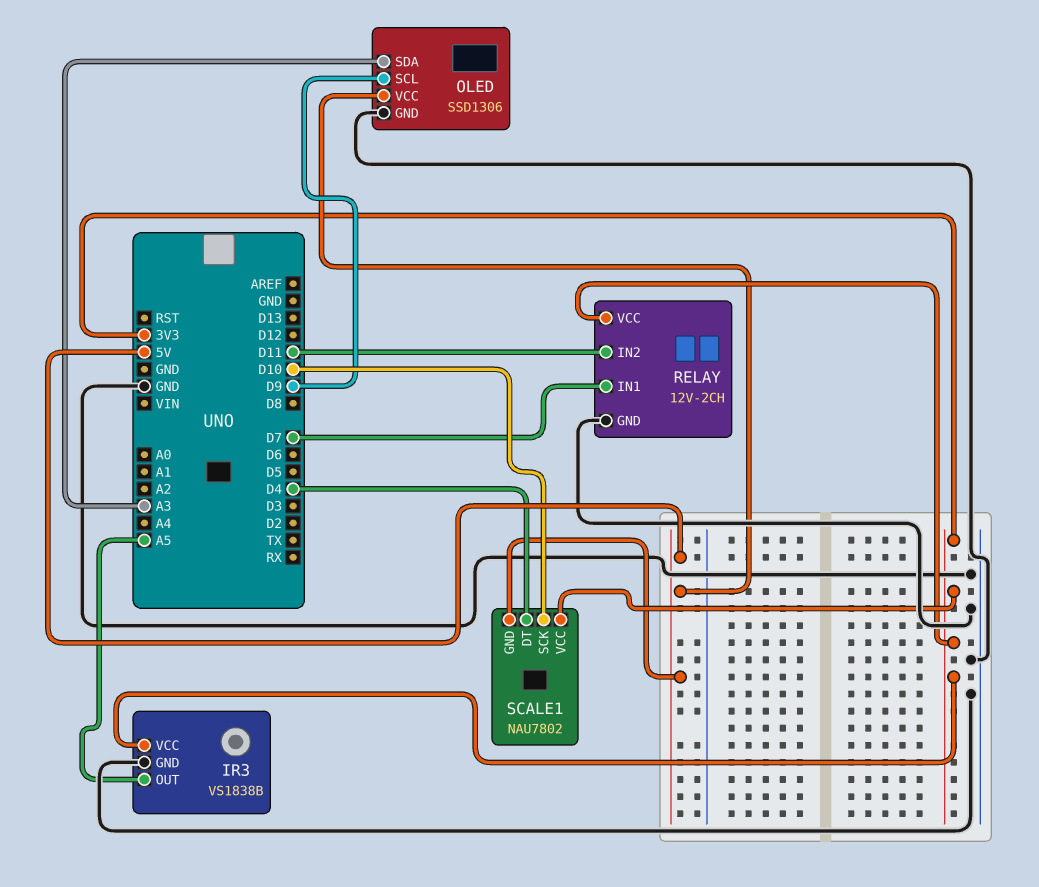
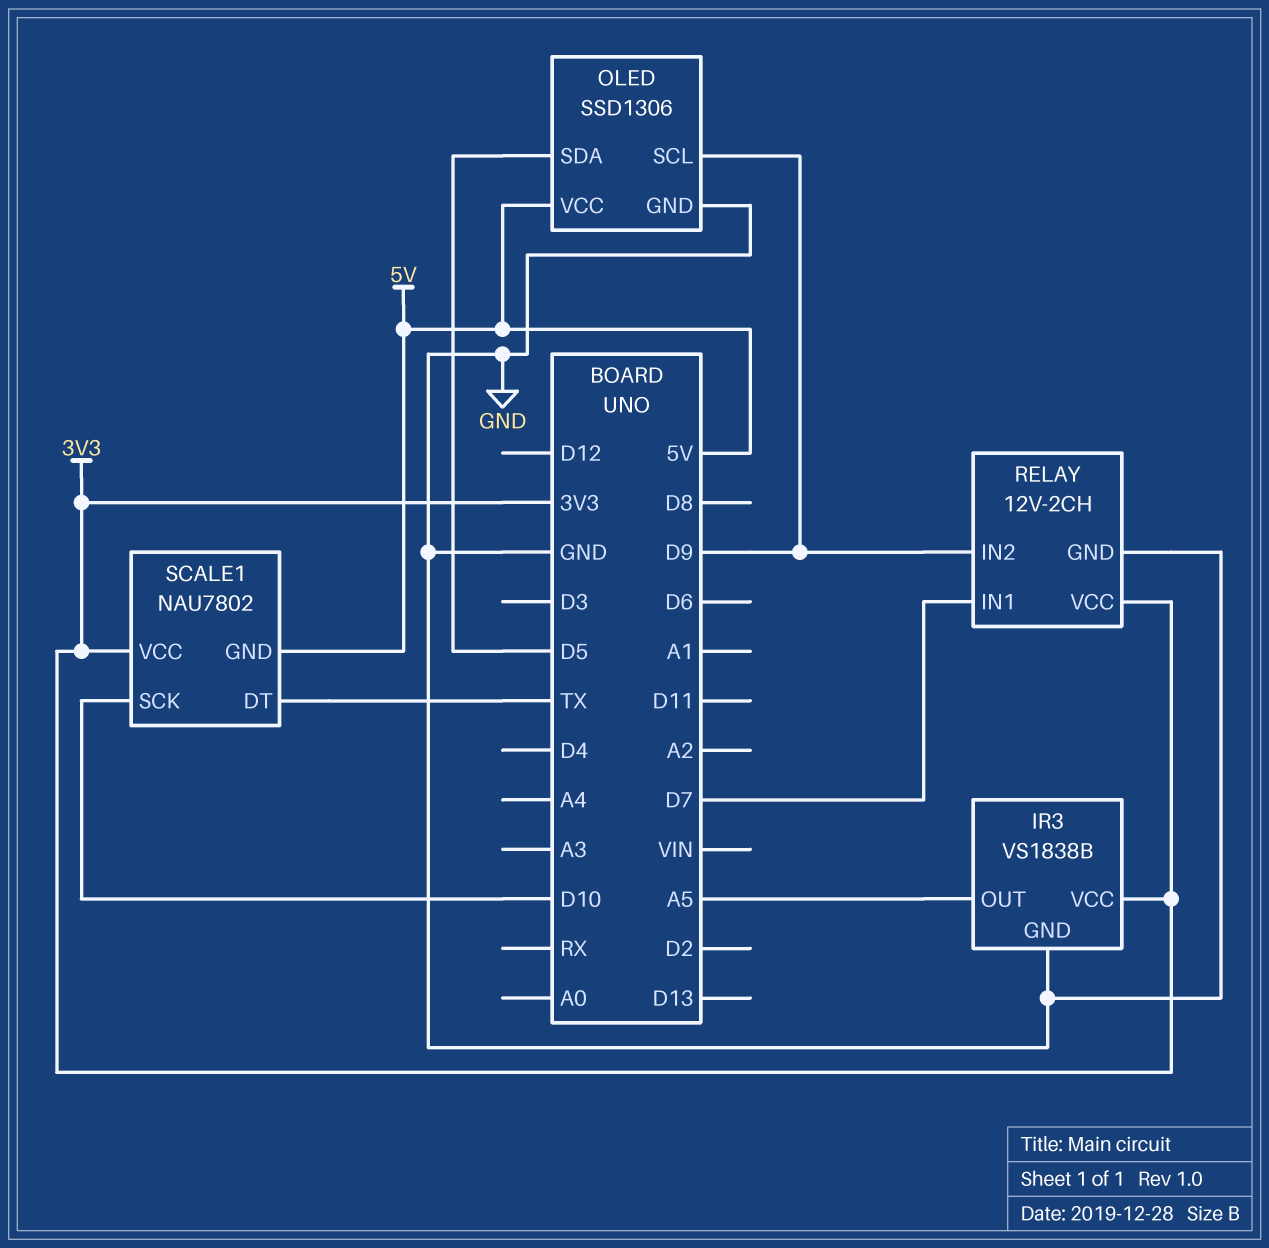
OLED pin SDA: A3 -> D5
RELAY pin IN2: D11 -> D9
SCALE1 pin DT: D4 -> TX

